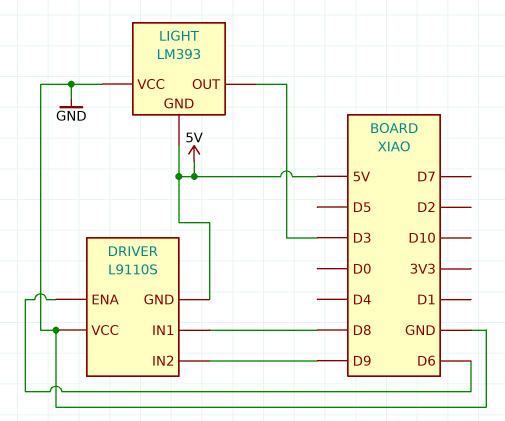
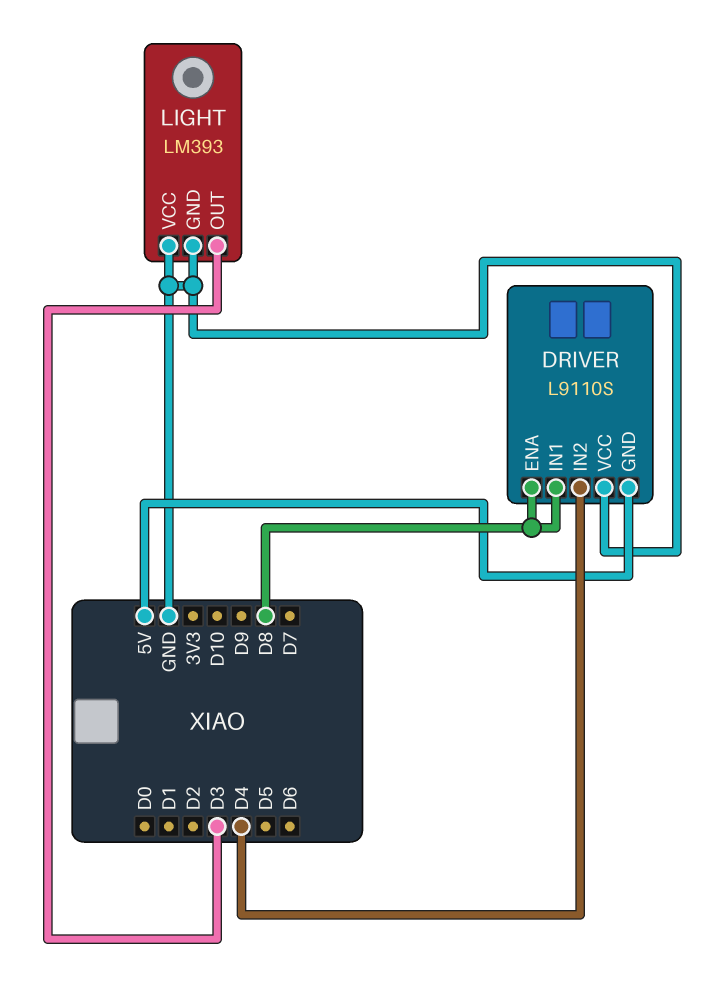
DRIVER pin ENA: D6 -> D8
DRIVER pin IN2: D9 -> D4
LIGHT pin GND: 5V -> GND

